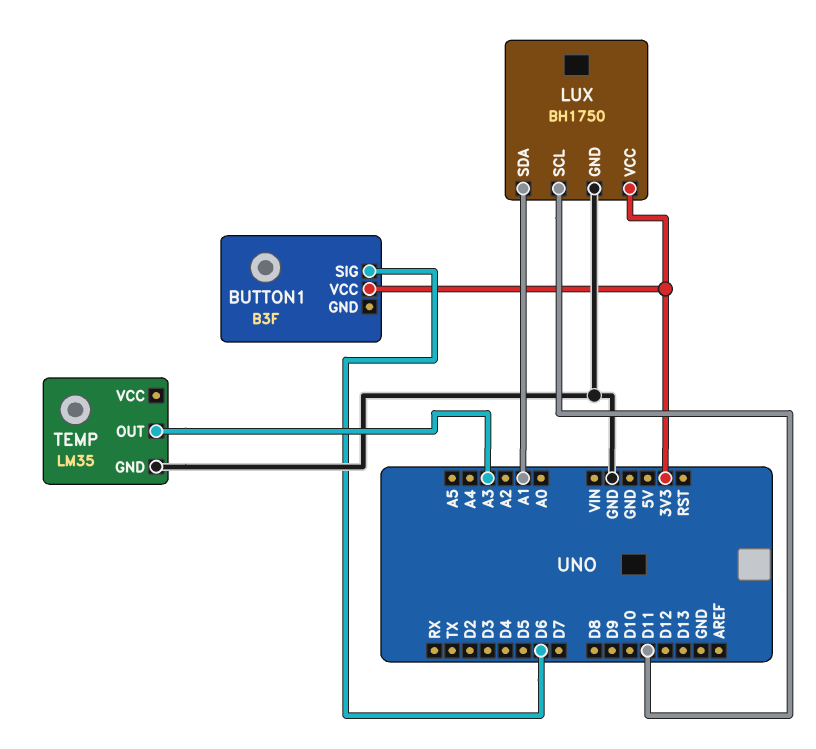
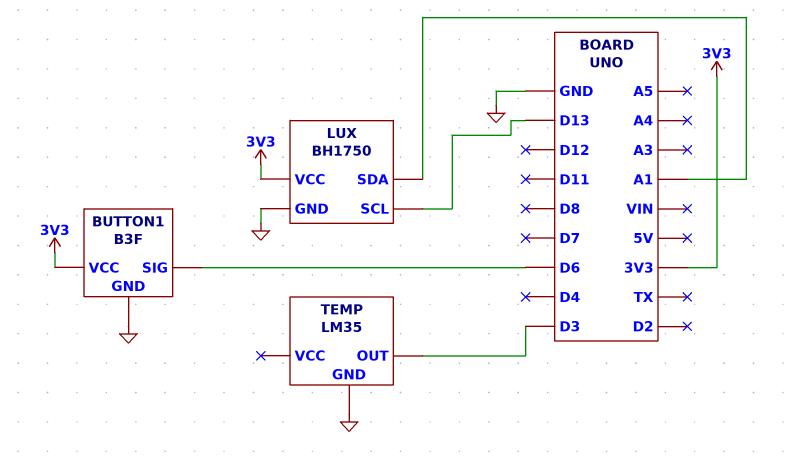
BUTTON1 pin GND: none -> GND
LUX pin SCL: D11 -> D13
TEMP pin OUT: A3 -> D3

